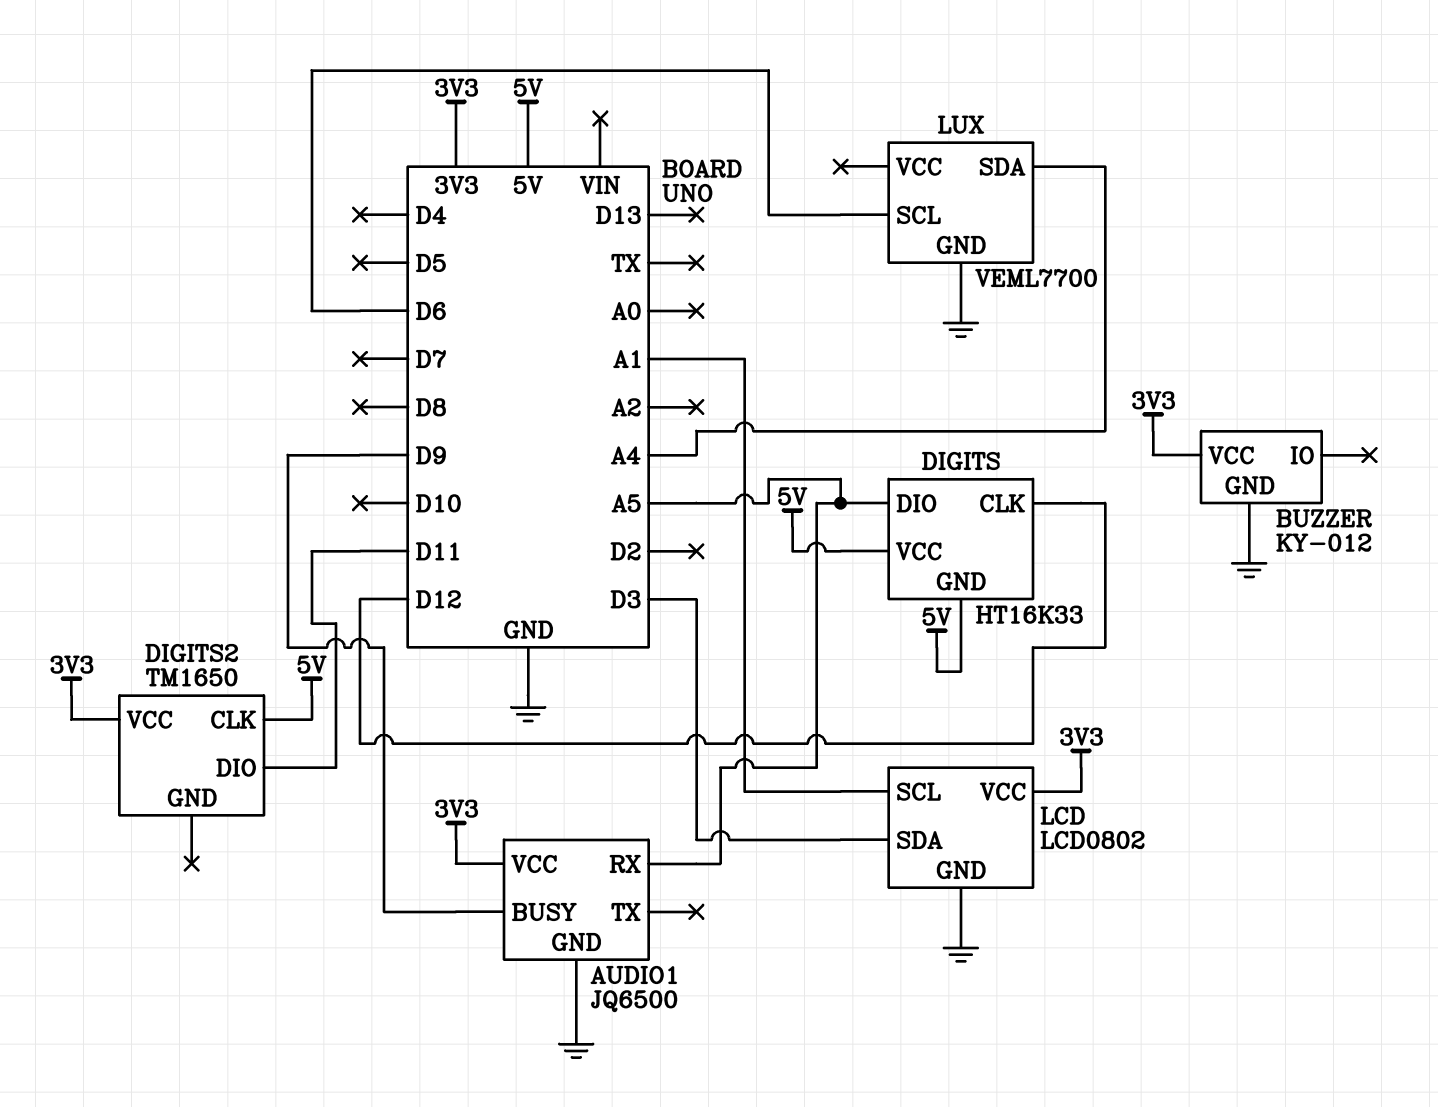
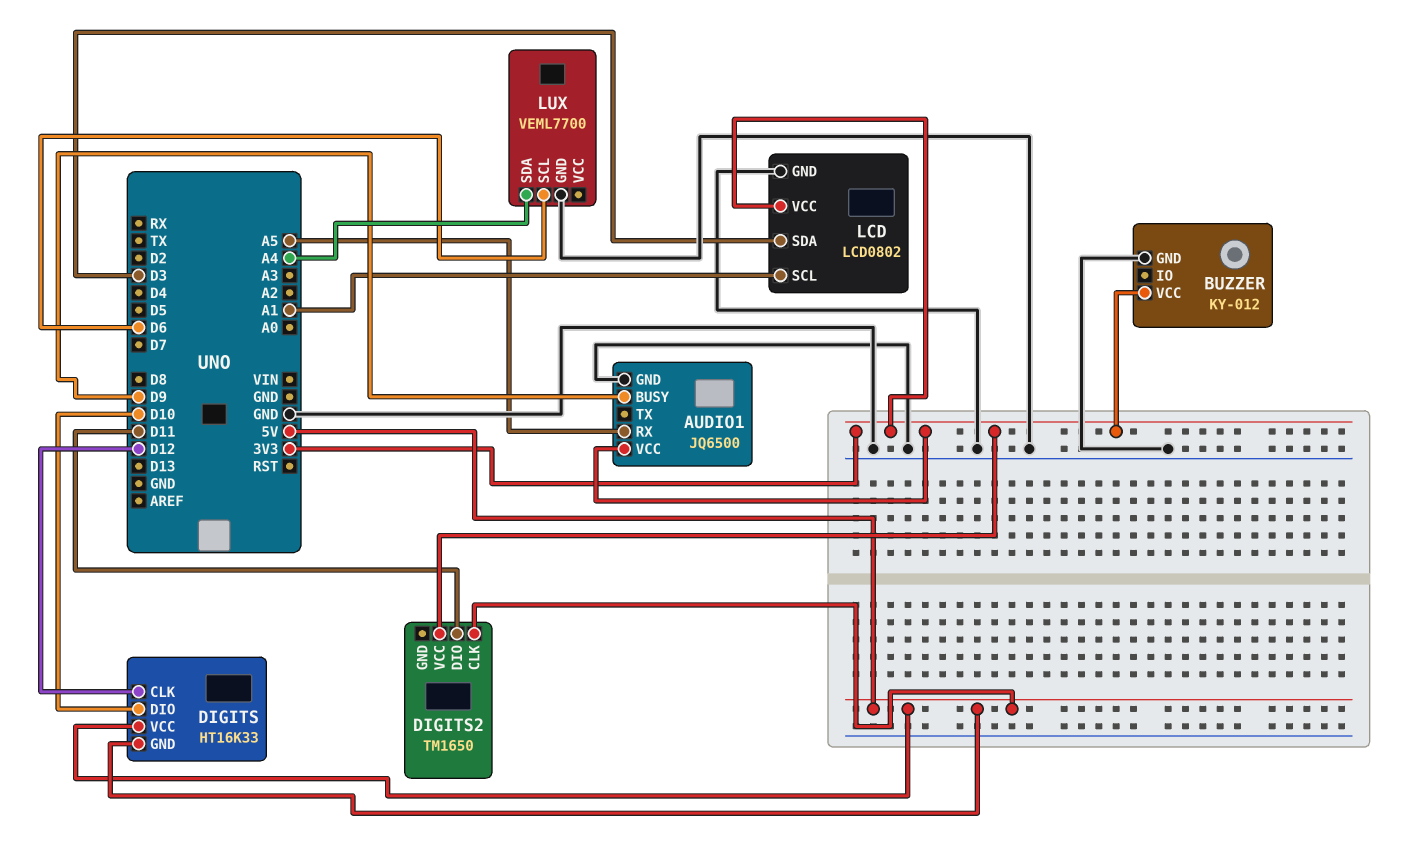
DIGITS pin DIO: A5 -> D10

